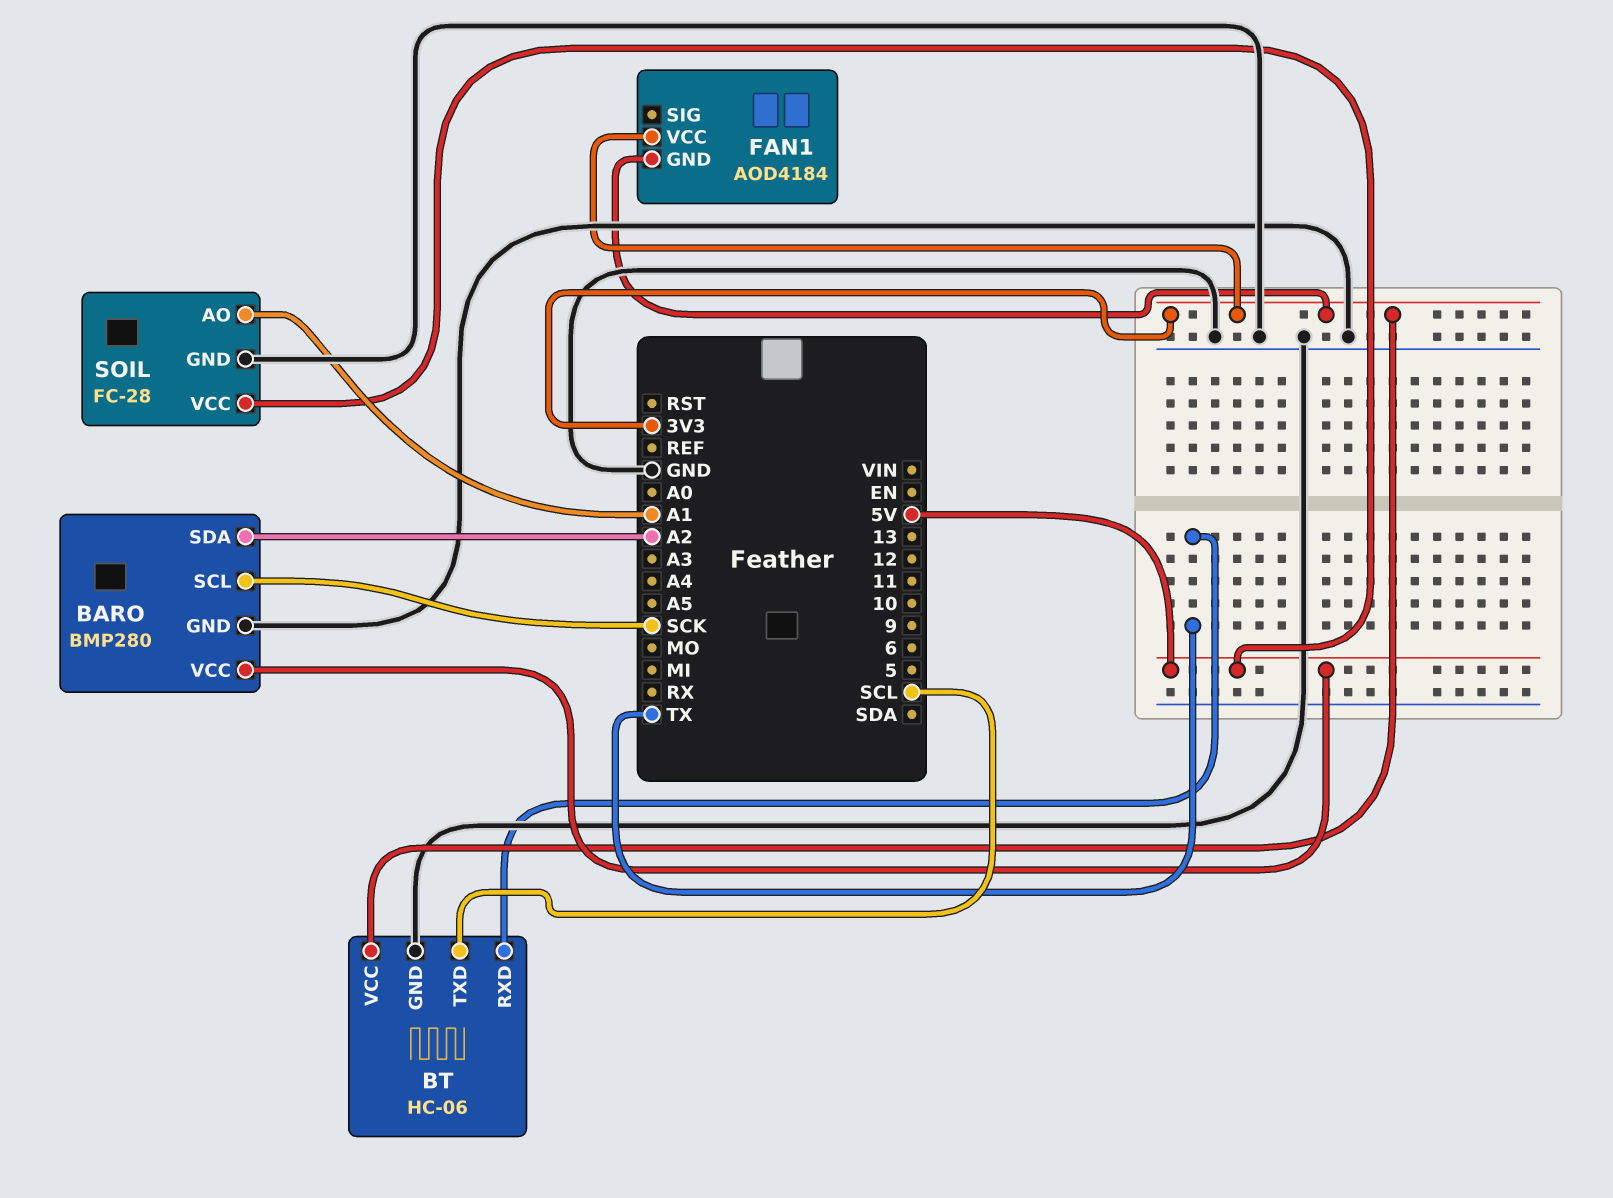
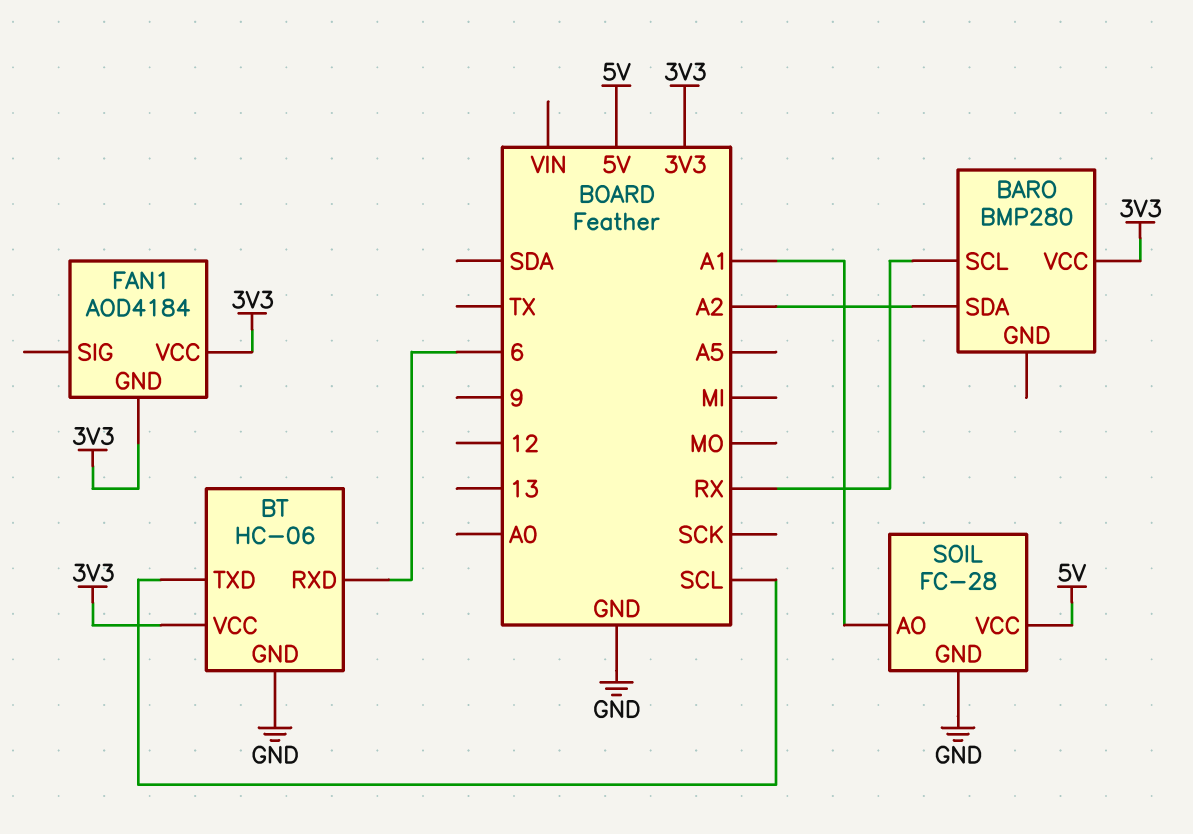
BARO pin GND: GND -> none
BARO pin SCL: SCK -> RX
BARO pin VCC: 5V -> 3V3
BT pin RXD: TX -> 6

